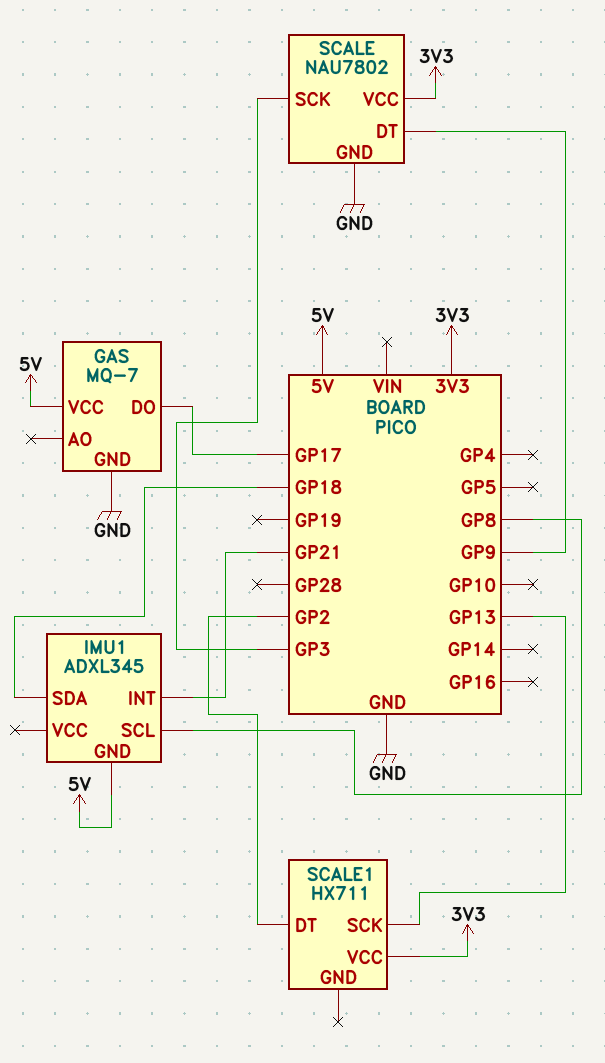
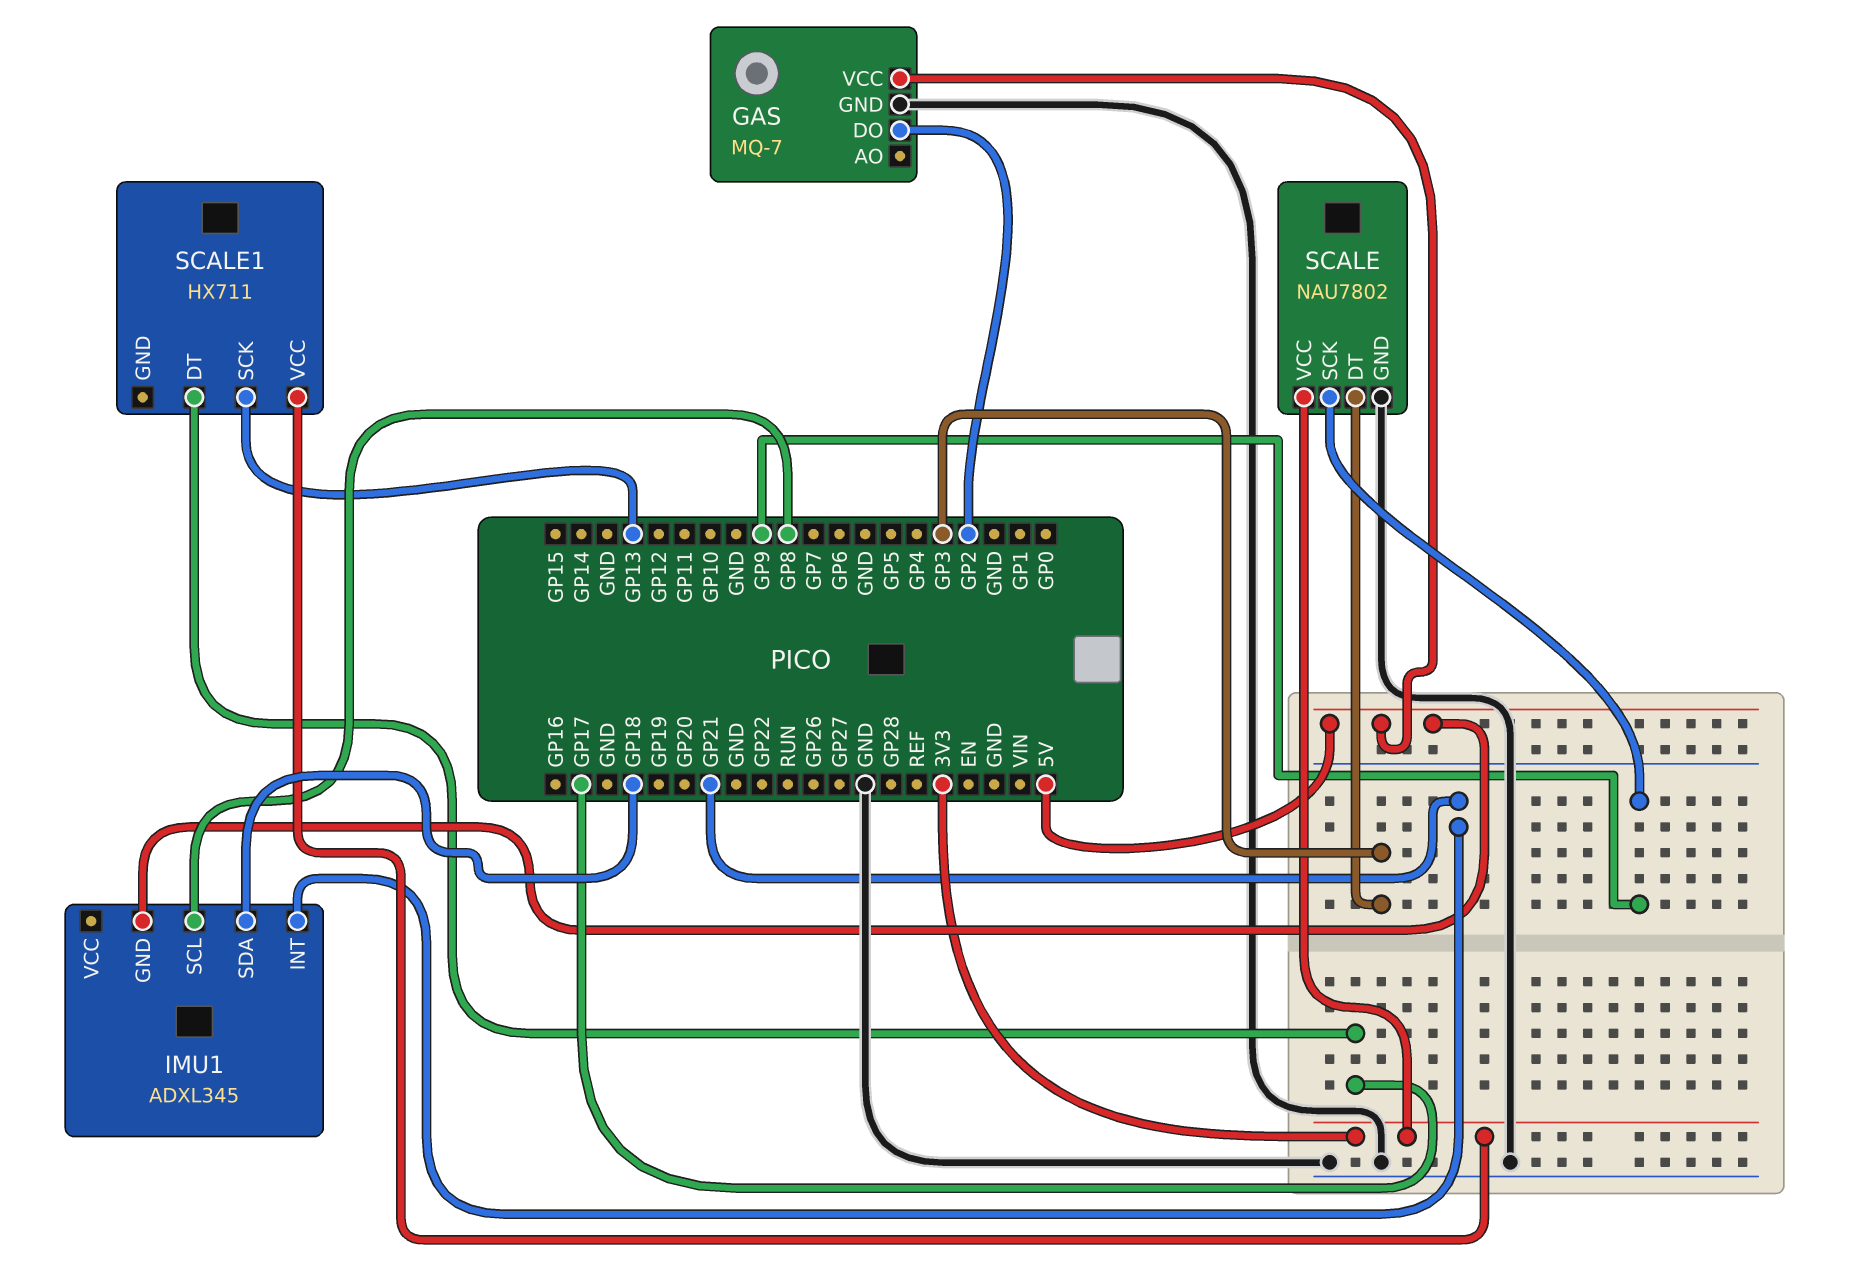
GAS pin DO: GP17 -> GP2
SCALE pin DT: GP9 -> GP3
SCALE pin SCK: GP3 -> GP9
SCALE1 pin DT: GP2 -> GP17

